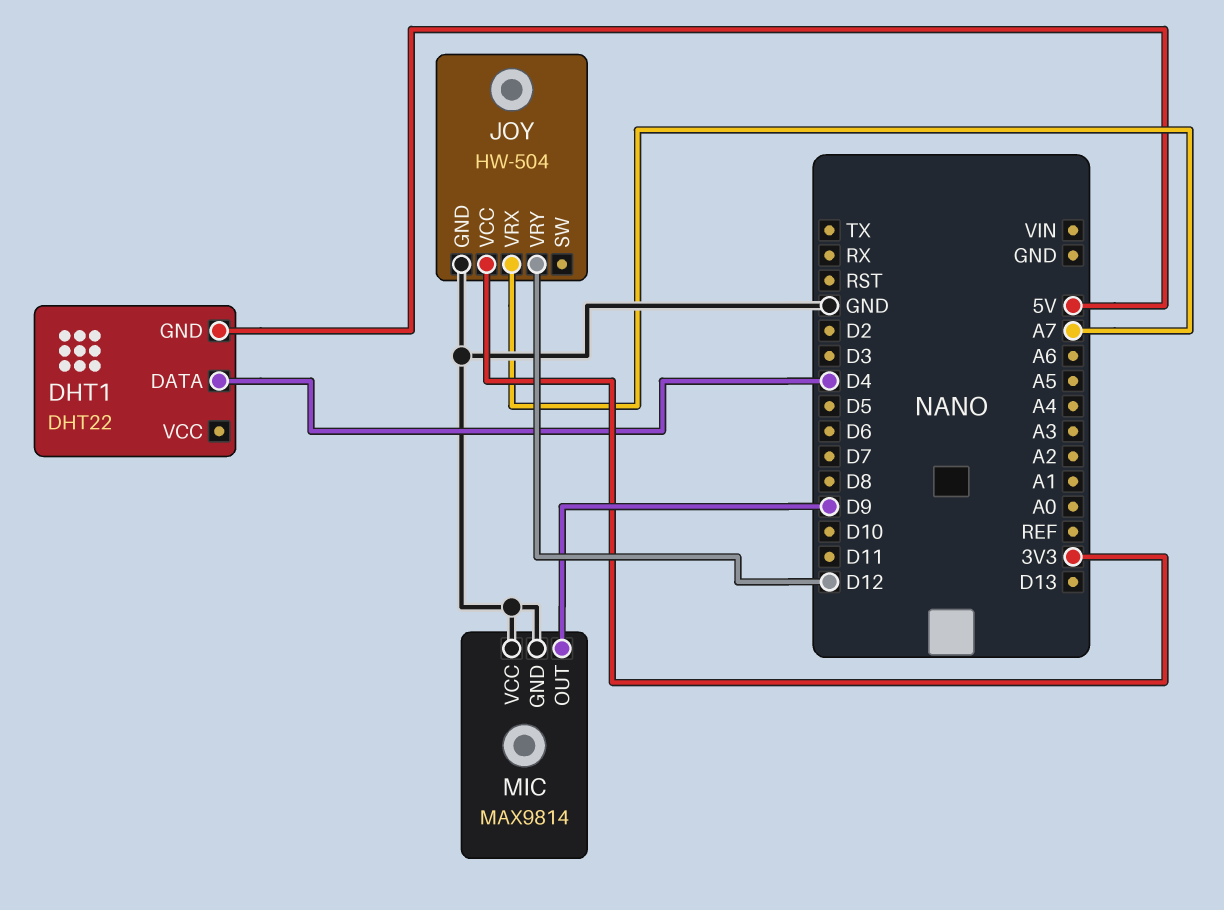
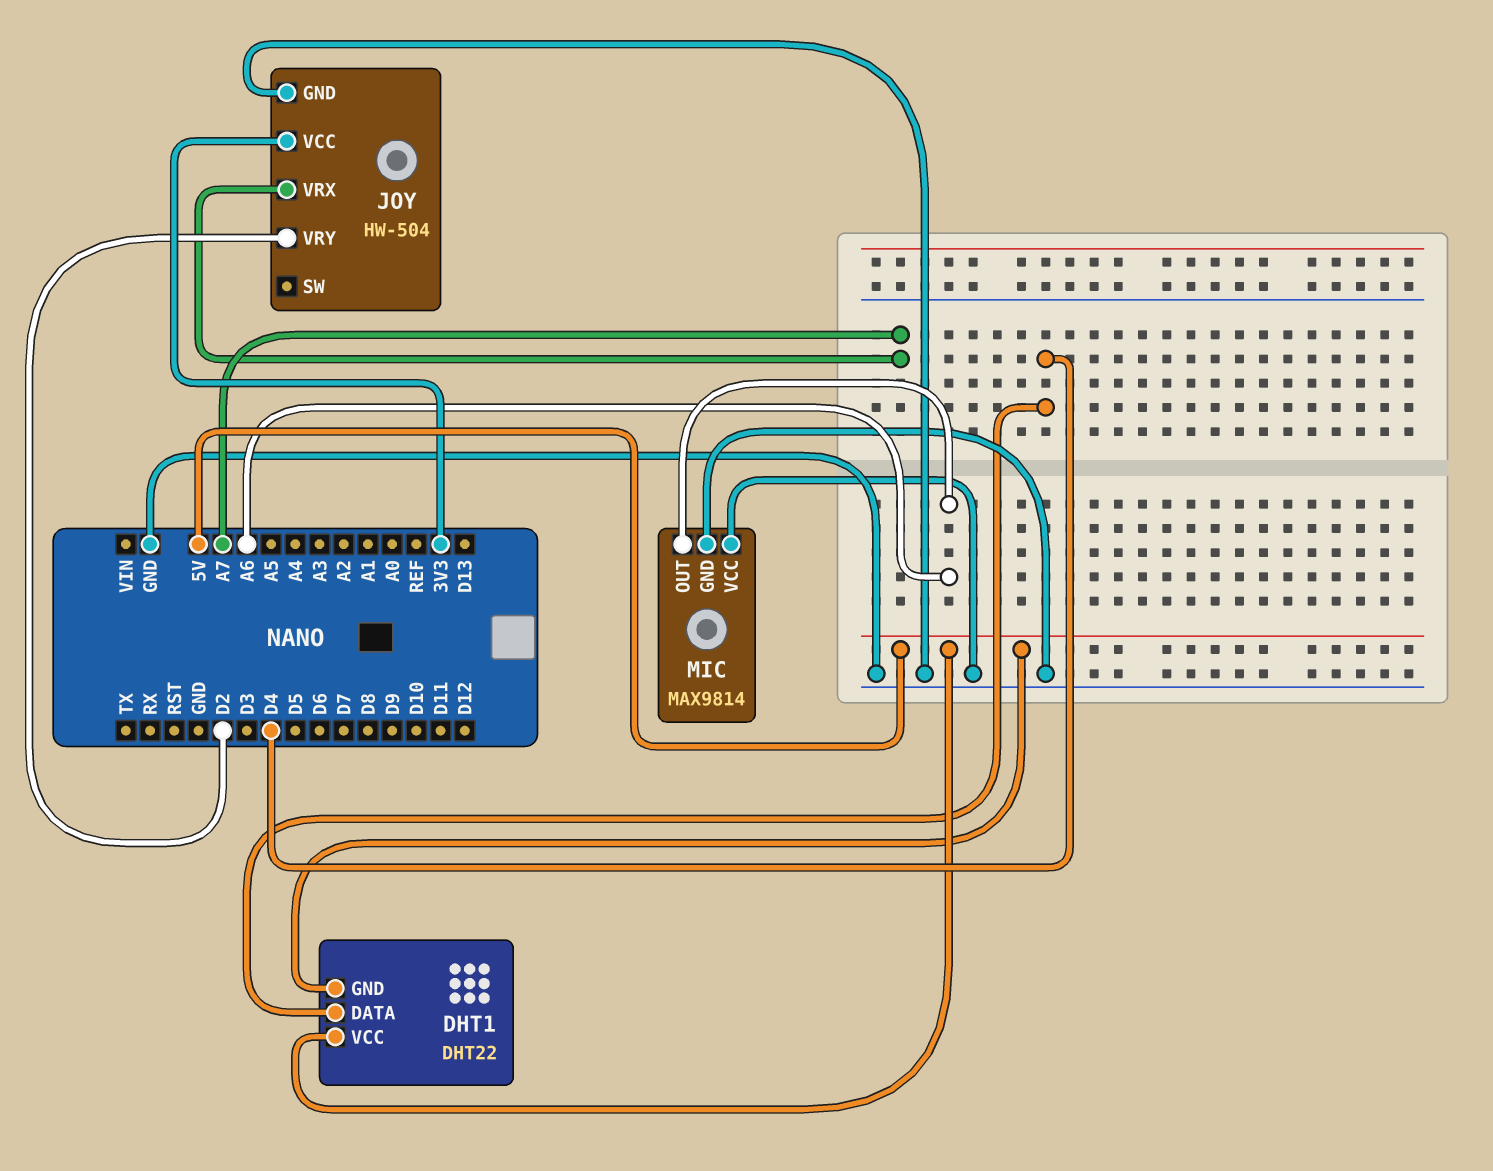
DHT1 pin VCC: none -> 5V
JOY pin VRY: D12 -> D2
MIC pin OUT: D9 -> A6

